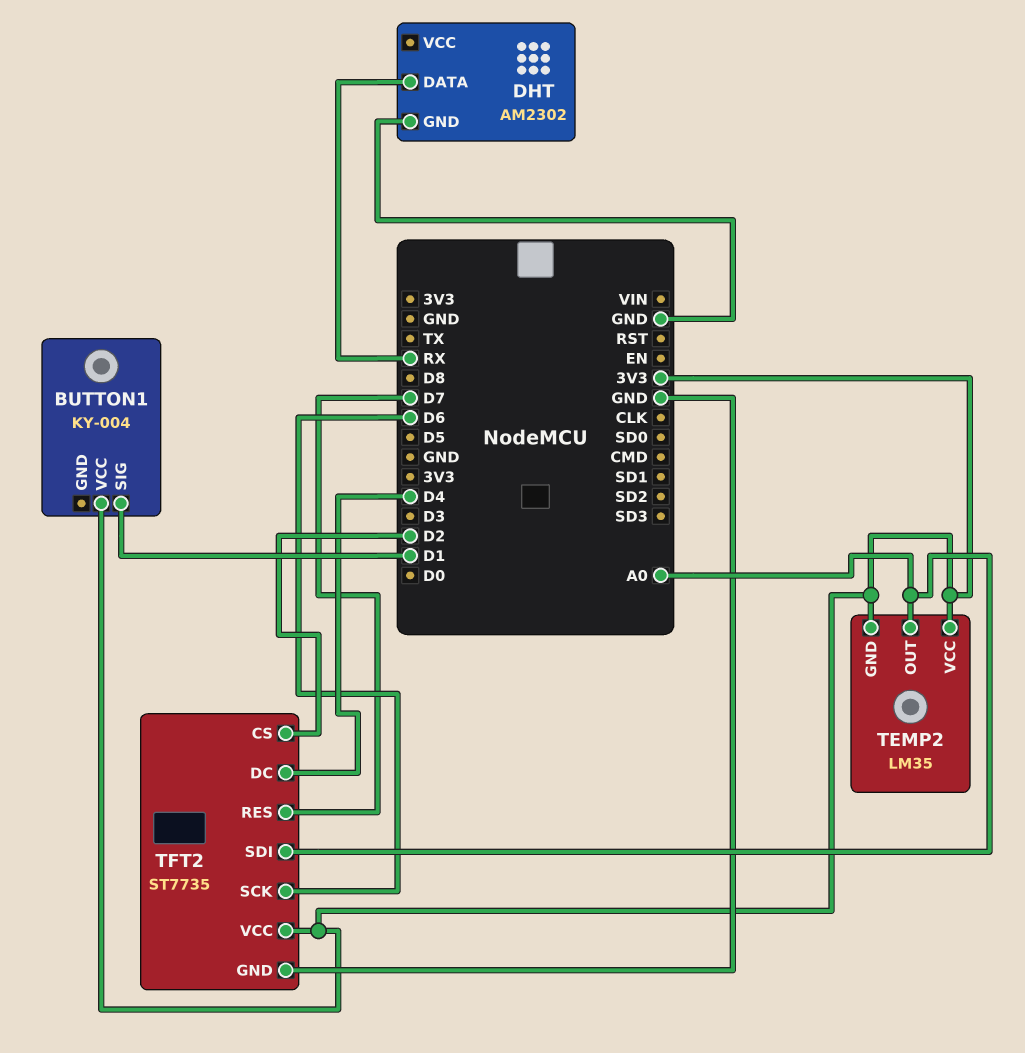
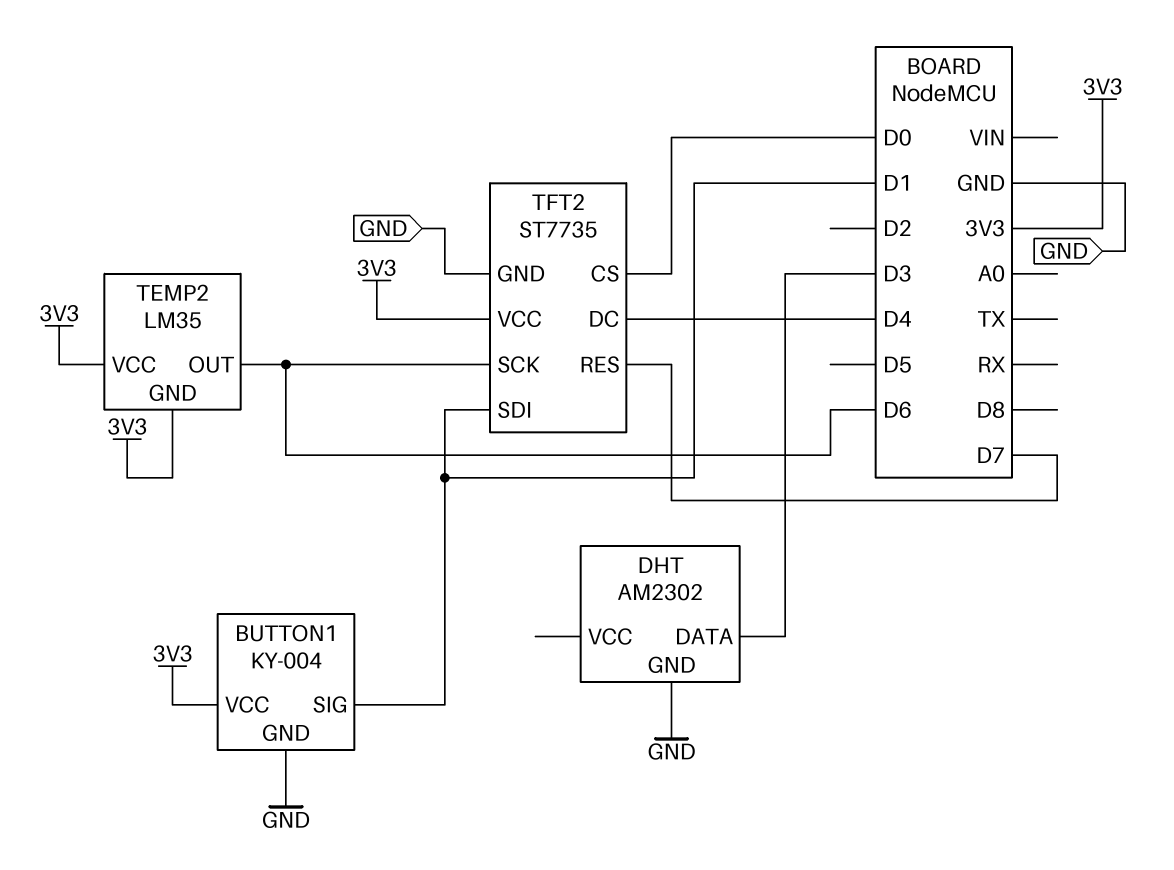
BUTTON1 pin GND: none -> GND
DHT pin DATA: RX -> D3
TEMP2 pin OUT: A0 -> D6
TFT2 pin CS: D2 -> D0
TFT2 pin SDI: A0 -> D1

